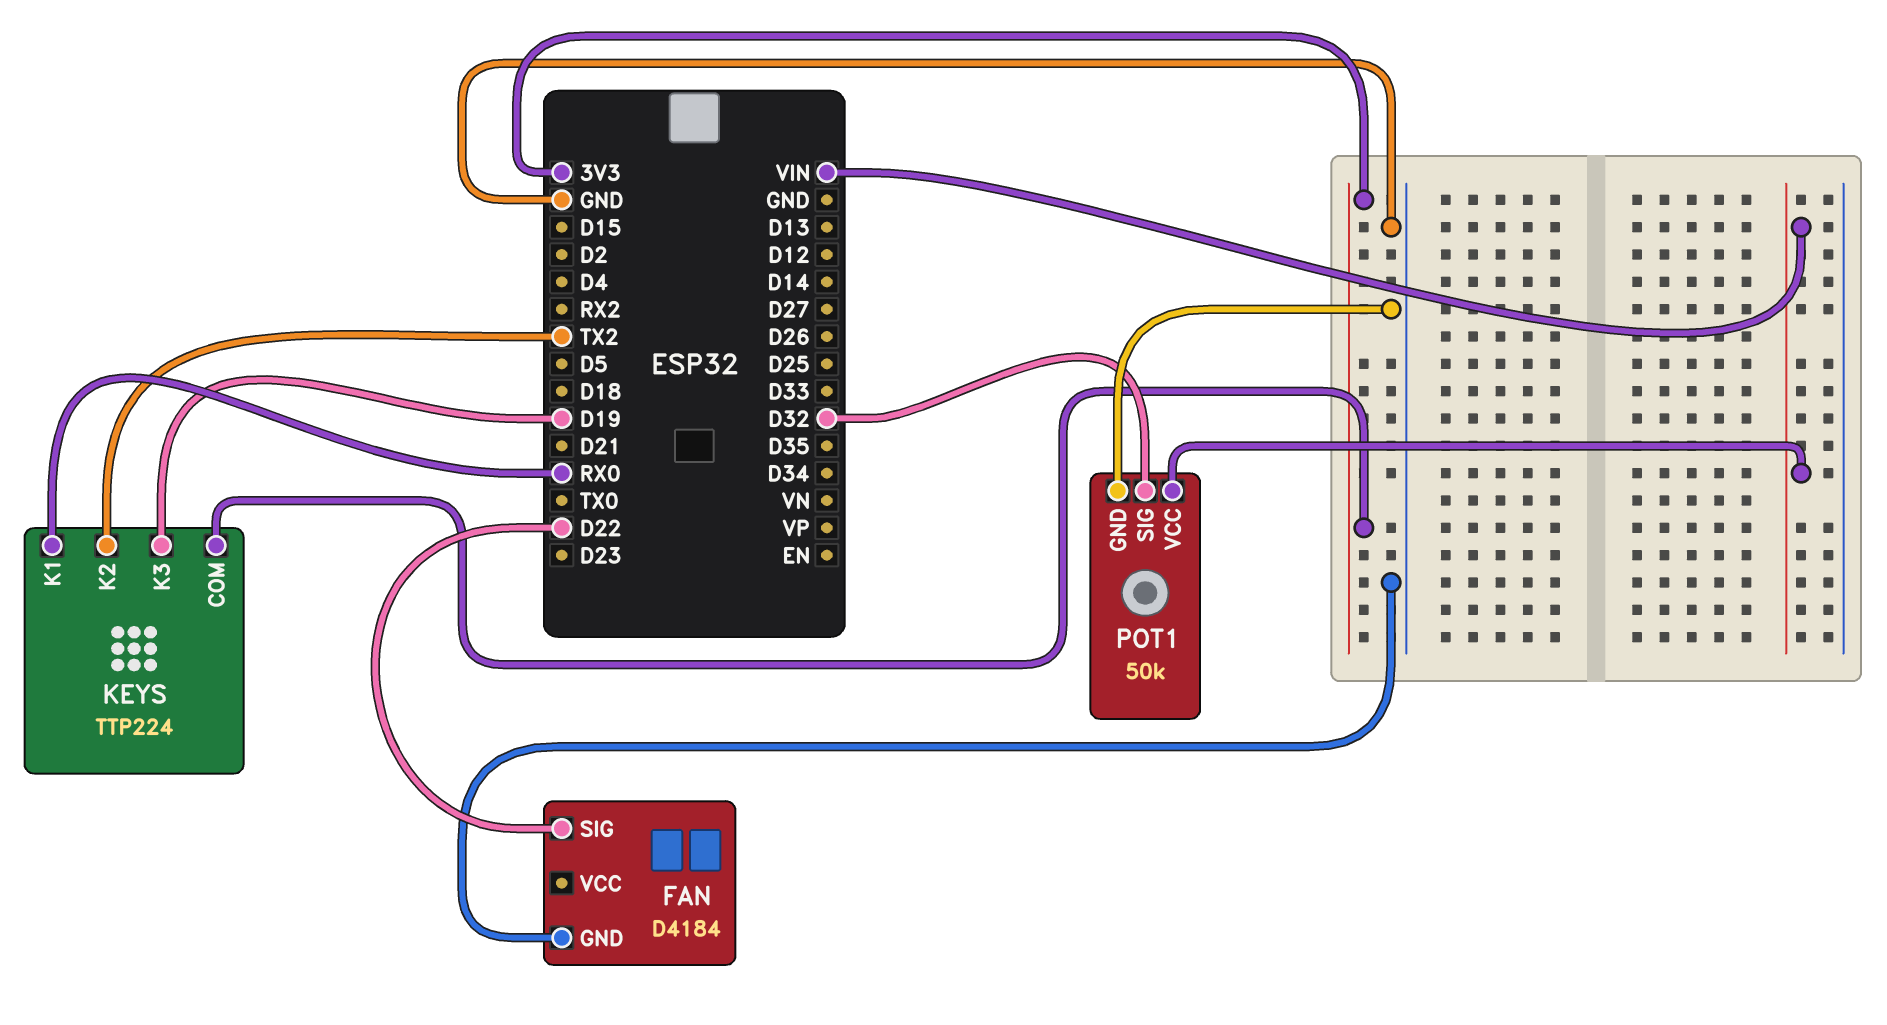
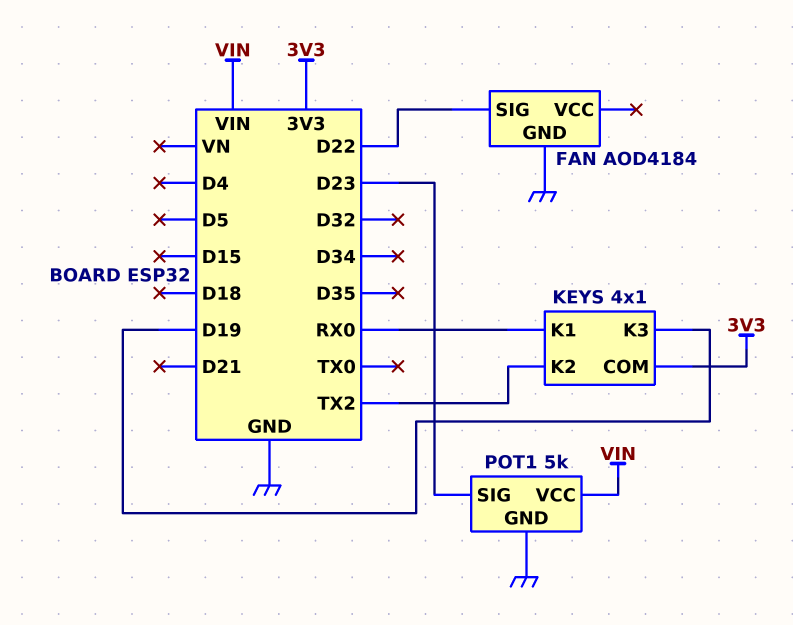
FAN: D4184 -> AOD4184
KEYS: TTP224 -> 4x1
POT1: 50k -> 5k
POT1 pin SIG: D32 -> D23

